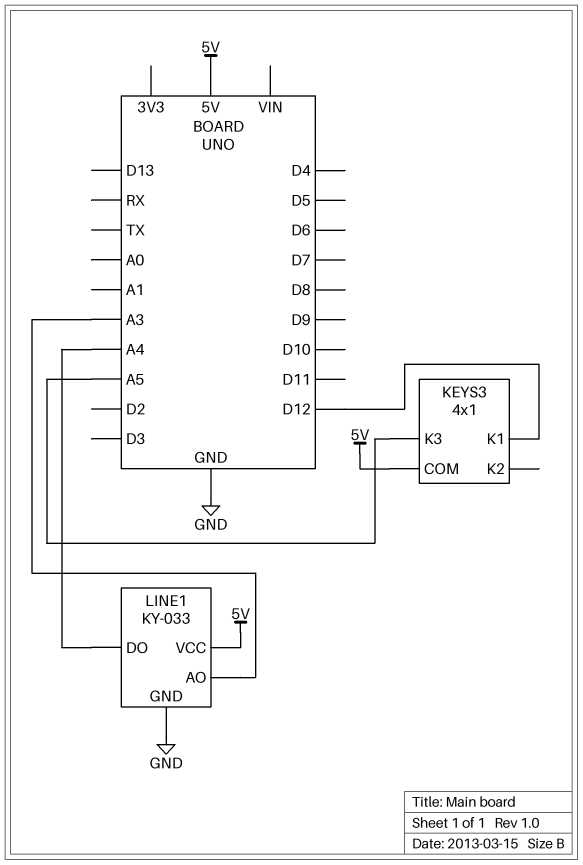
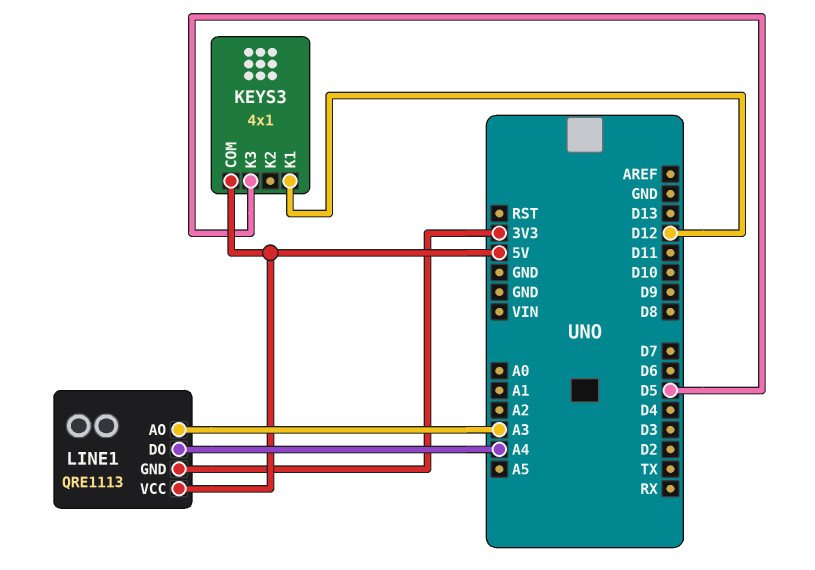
KEYS3 pin K3: A5 -> D5
LINE1: KY-033 -> QRE1113
LINE1 pin GND: GND -> 3V3

